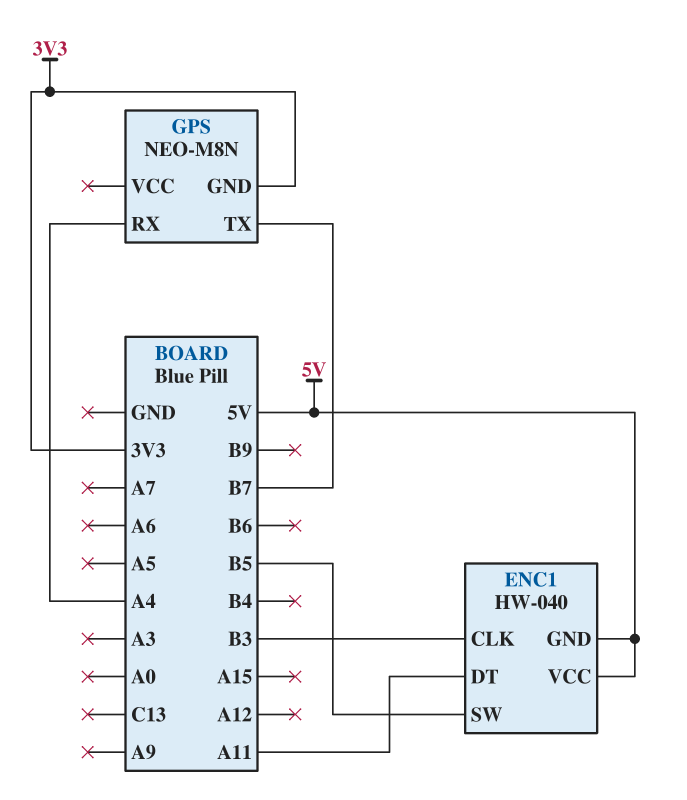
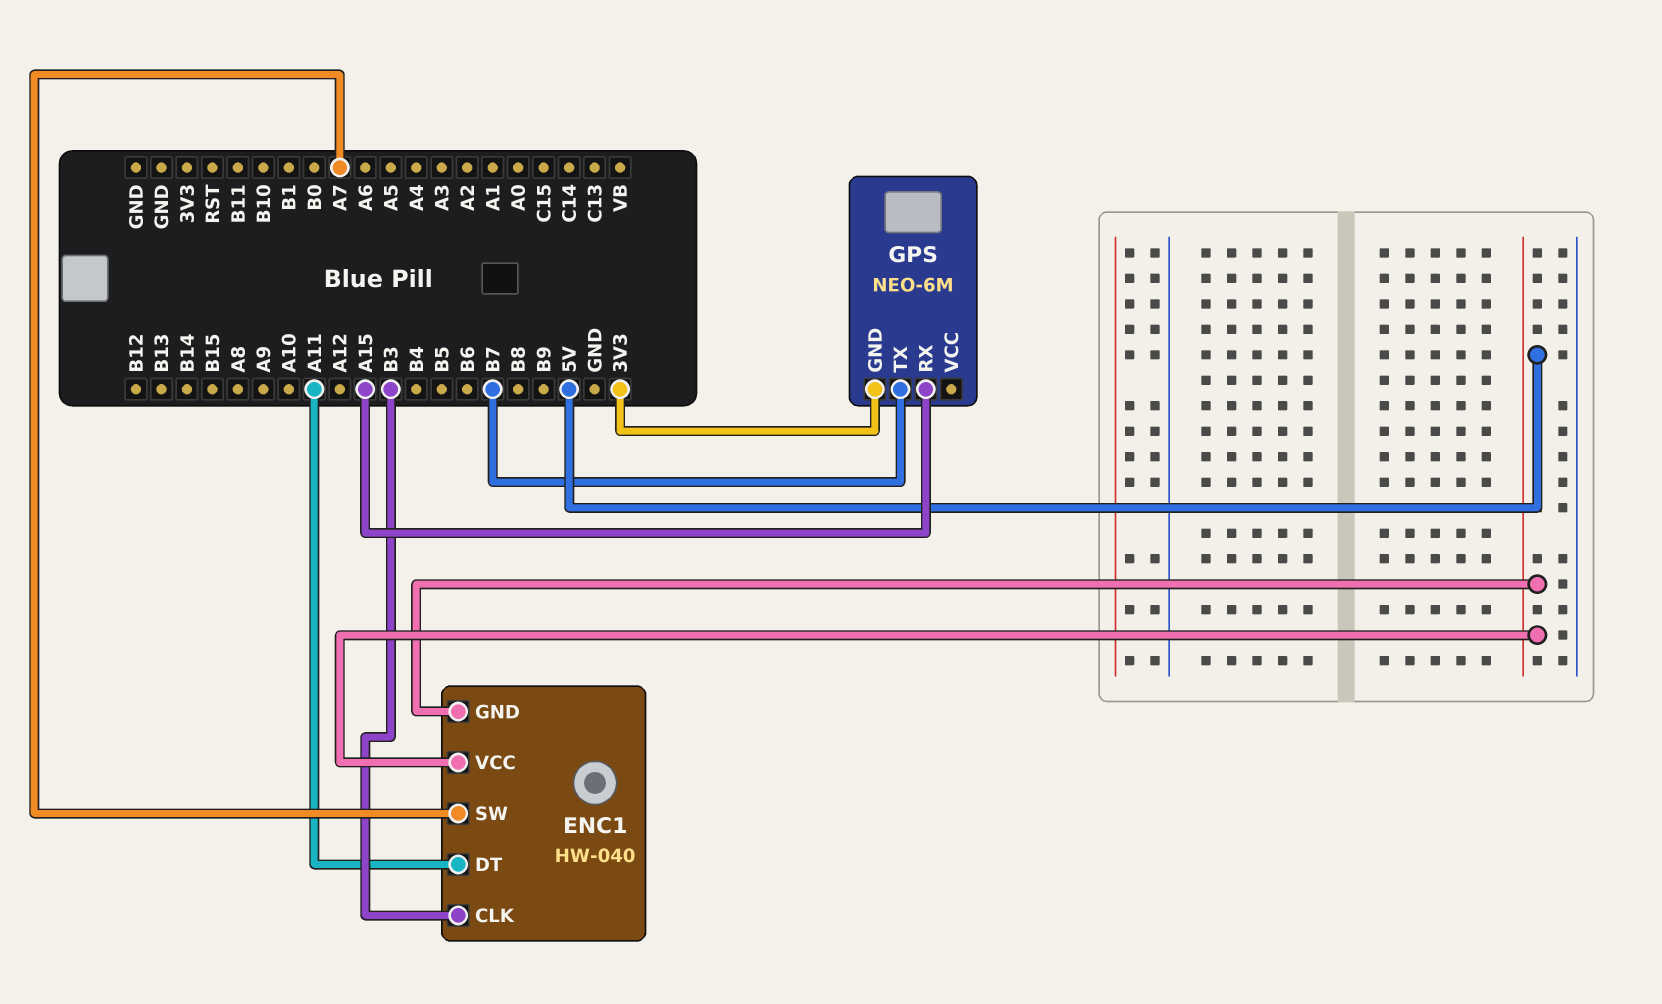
ENC1 pin SW: B5 -> A7
GPS: NEO-M8N -> NEO-6M
GPS pin RX: A4 -> A15

